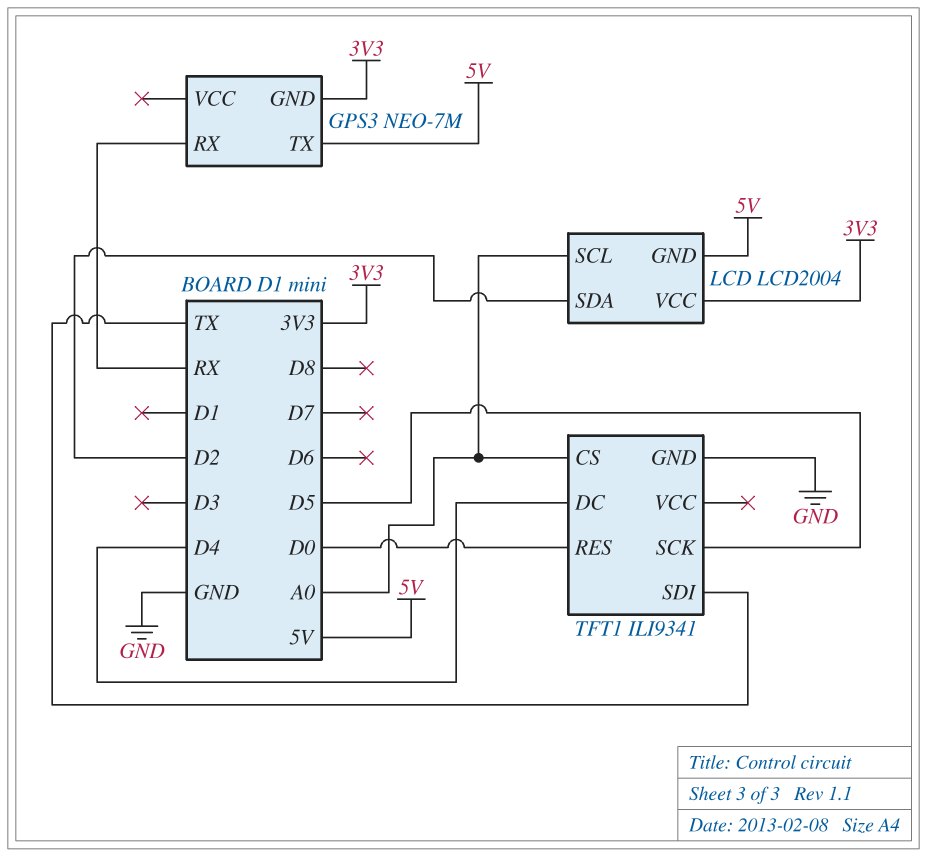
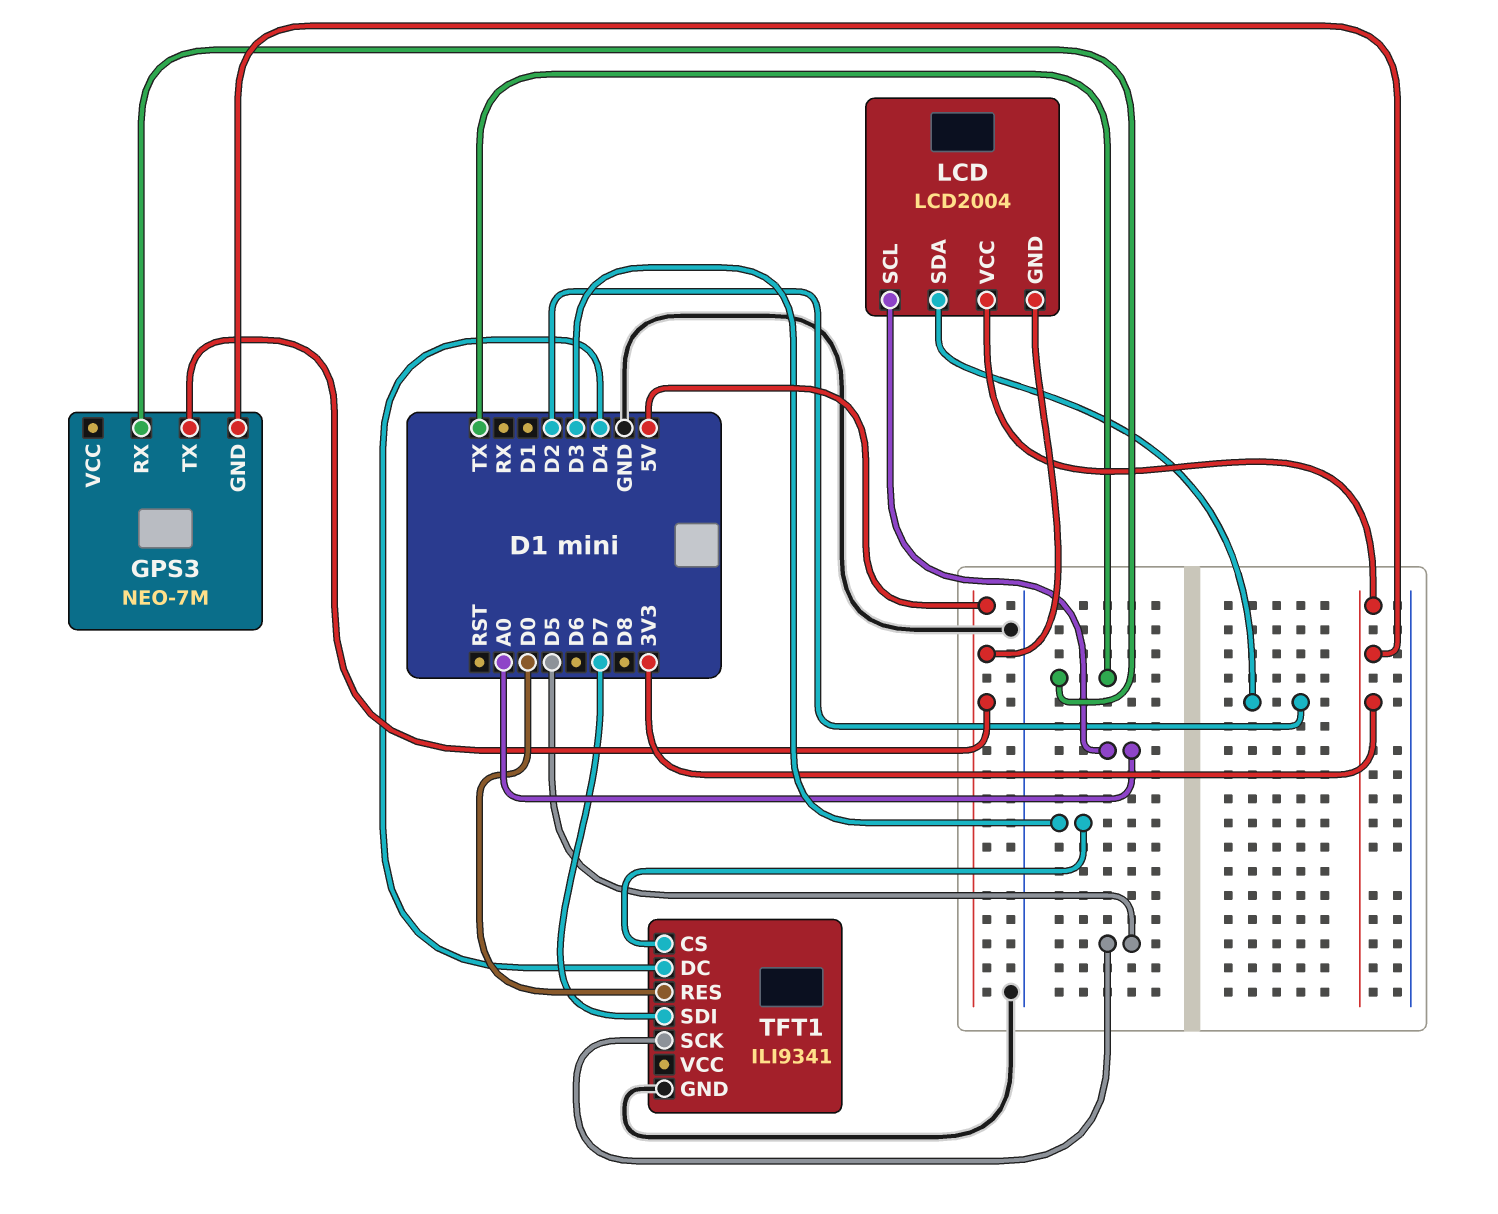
GPS3 pin RX: RX -> TX
TFT1 pin CS: A0 -> D3
TFT1 pin SDI: TX -> D7

